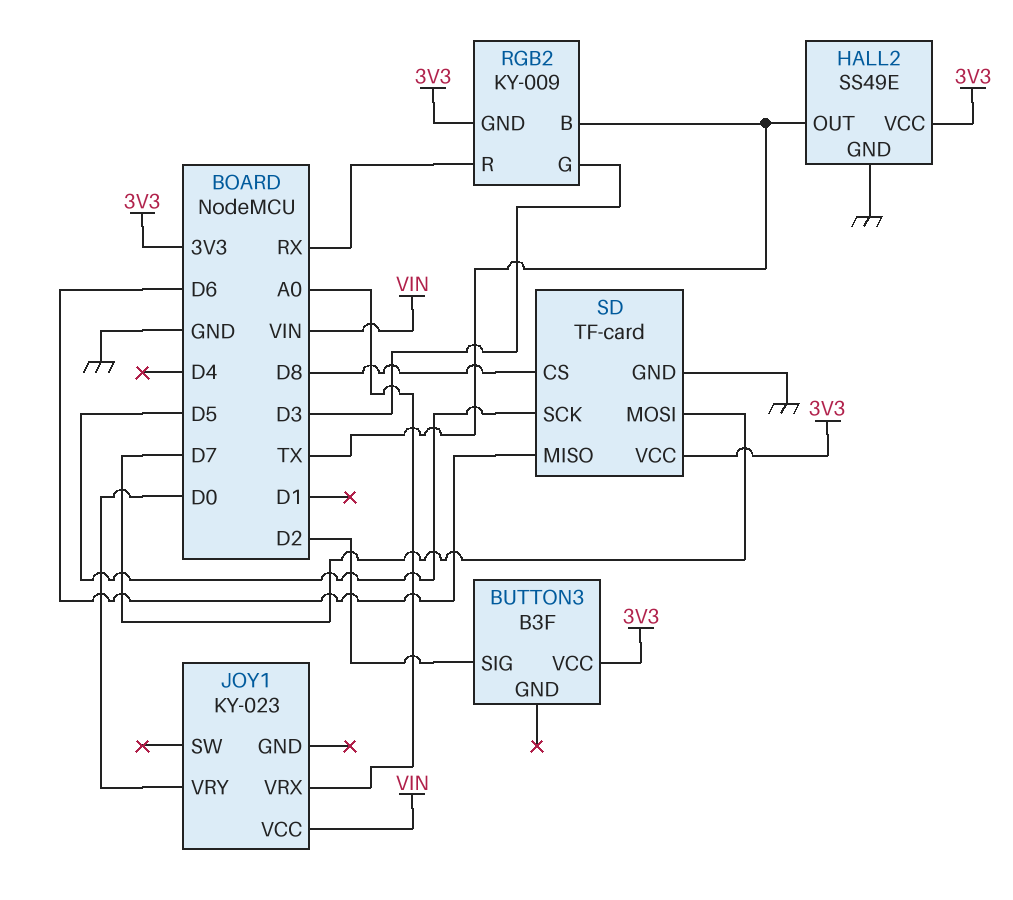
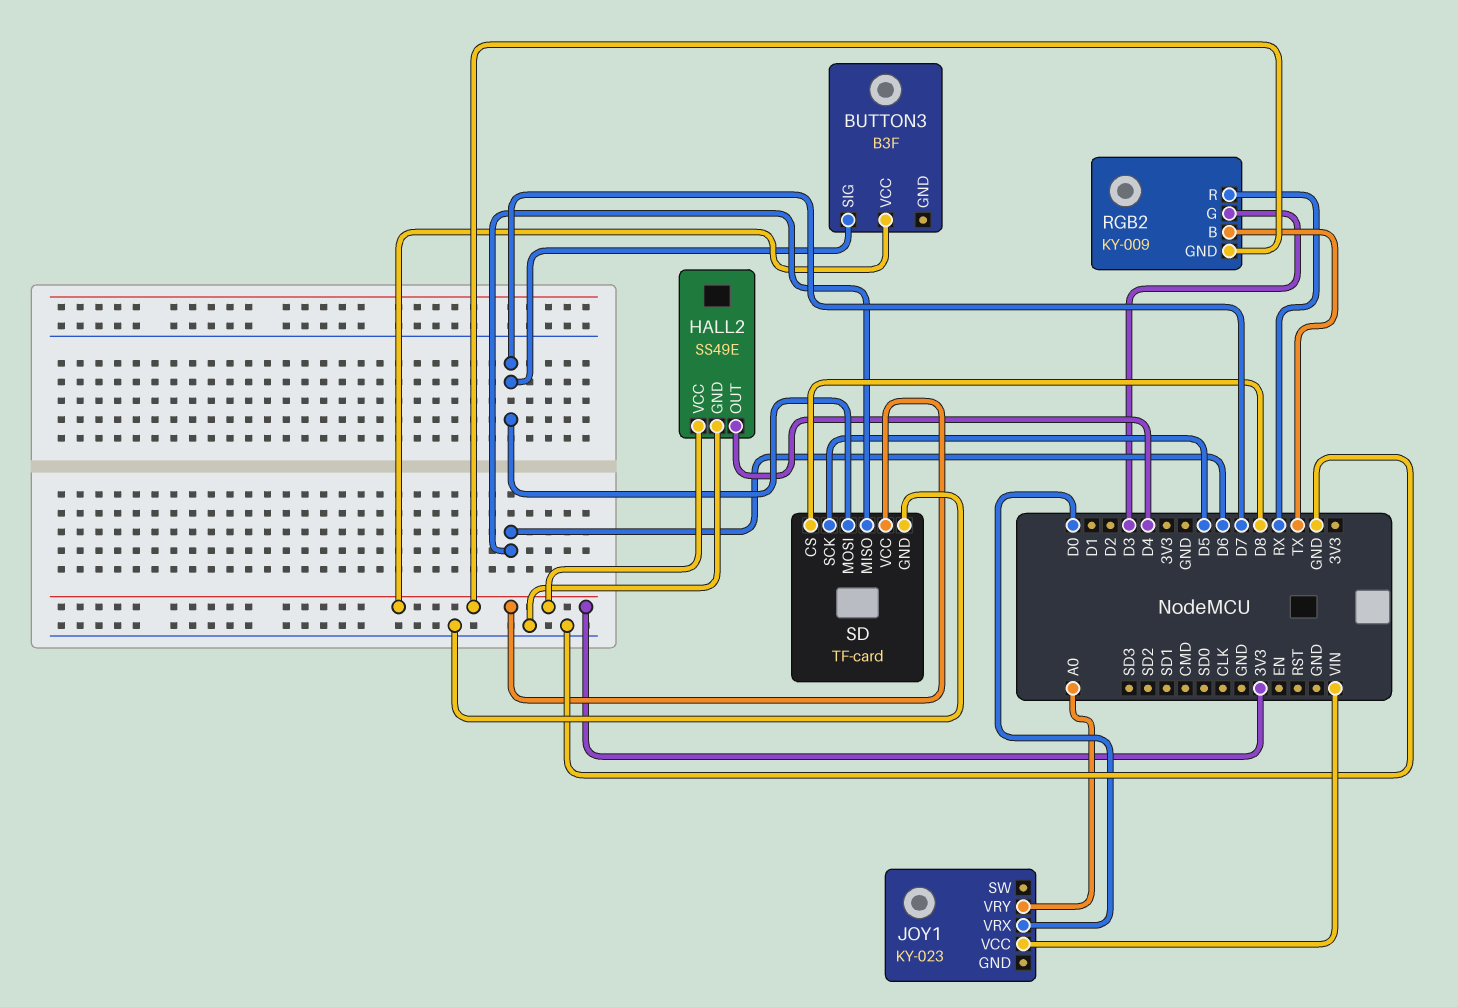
BUTTON3 pin SIG: D2 -> D7
HALL2 pin OUT: TX -> D4
JOY1 pin VRX: A0 -> D0
JOY1 pin VRY: D0 -> A0

